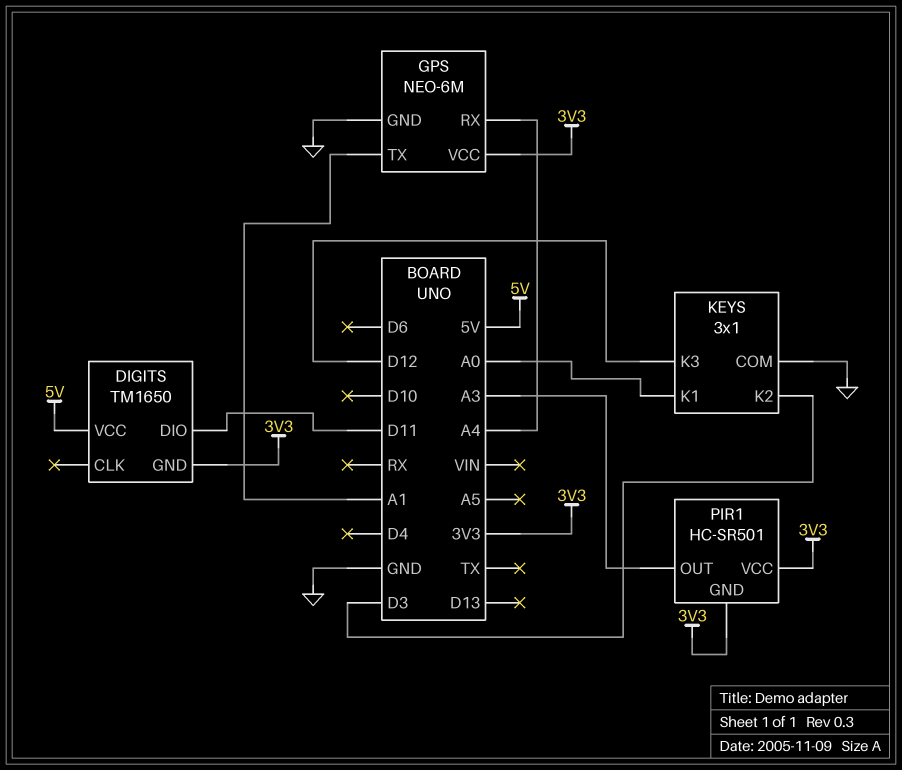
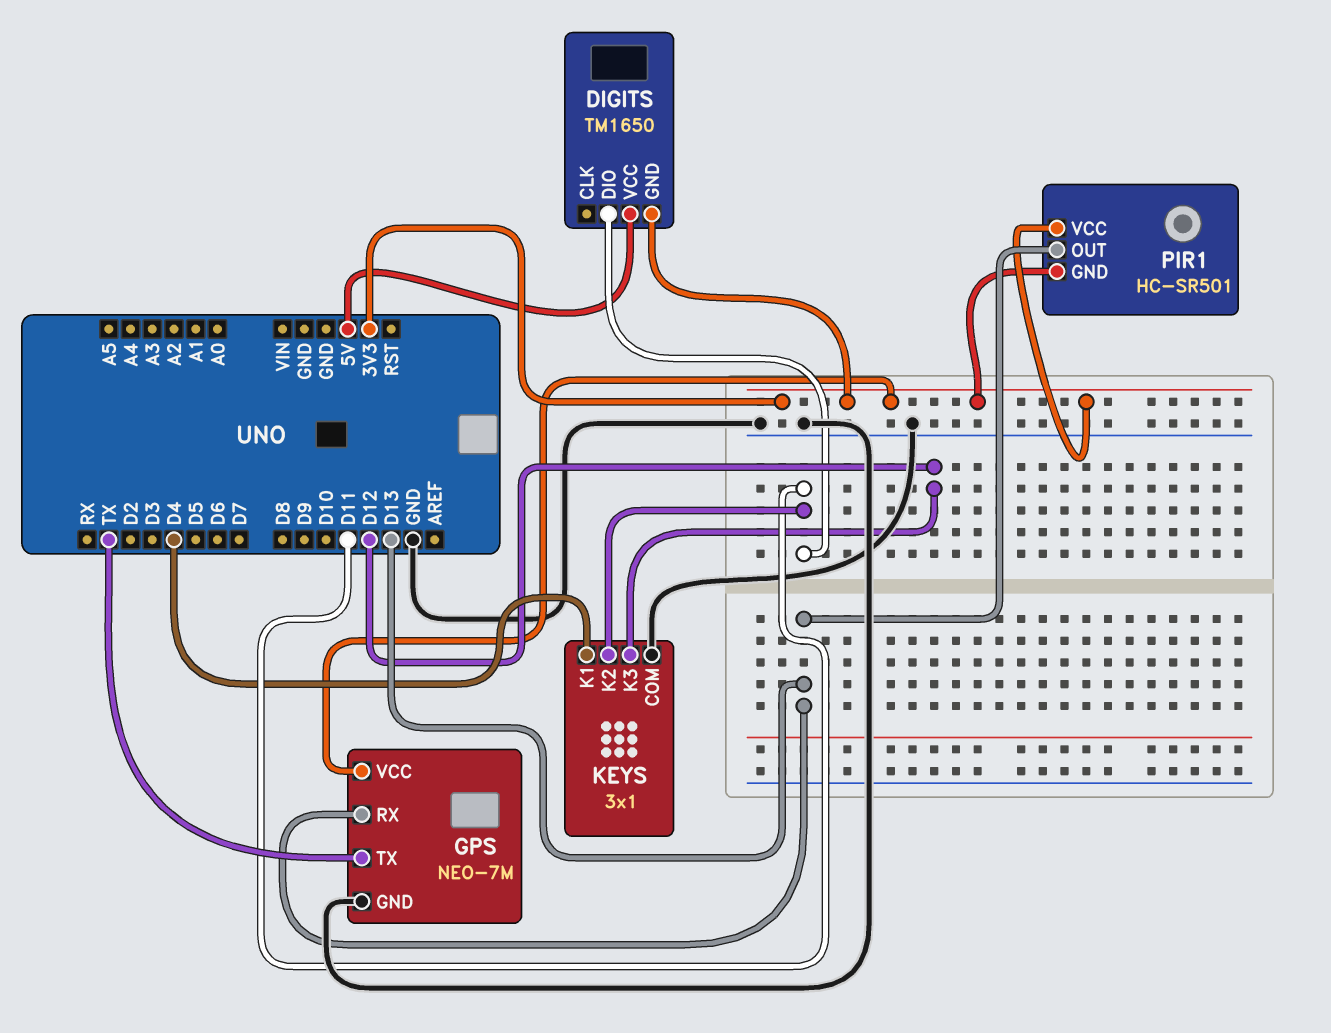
GPS: NEO-6M -> NEO-7M
GPS pin RX: A4 -> D13
GPS pin TX: A1 -> TX
KEYS pin K1: A0 -> D4
KEYS pin K2: D3 -> D11
PIR1 pin OUT: A3 -> D13

